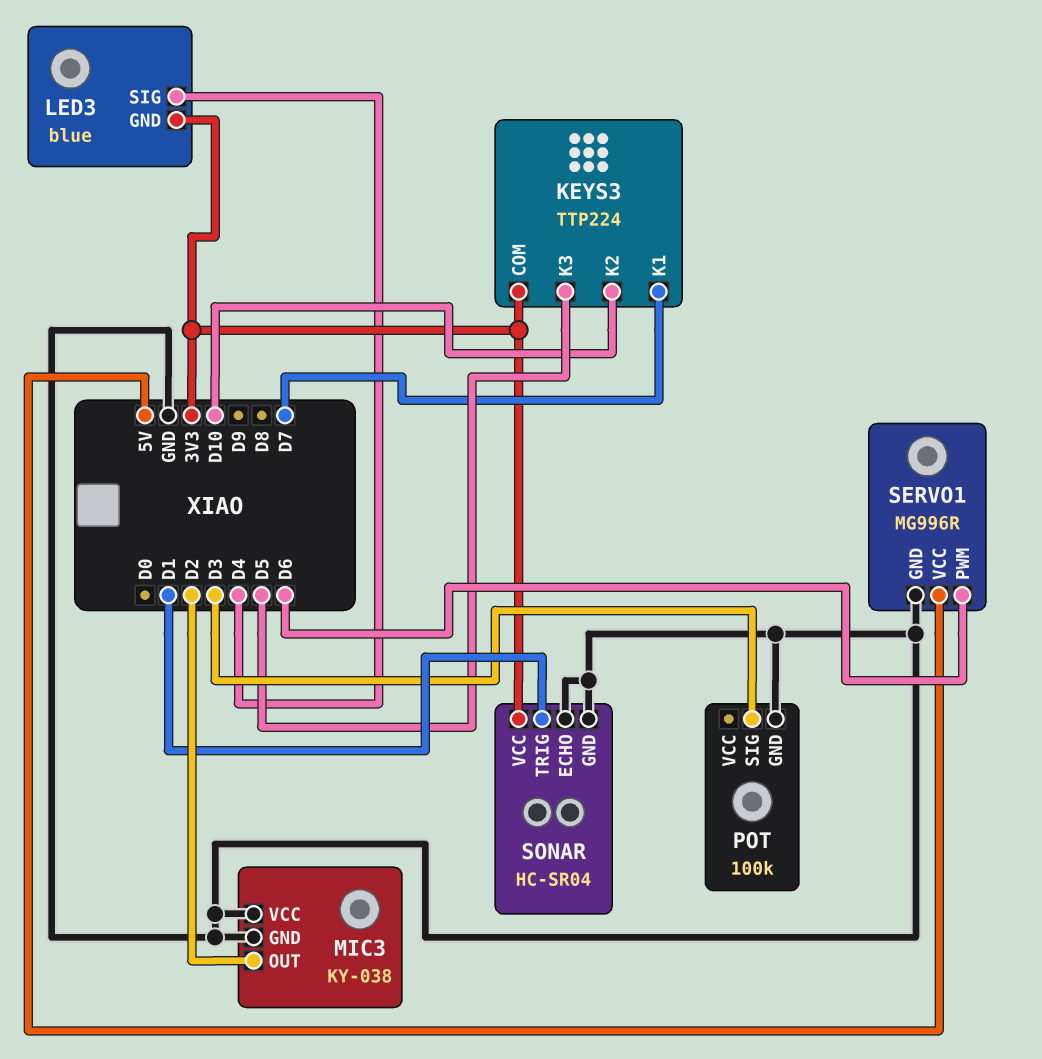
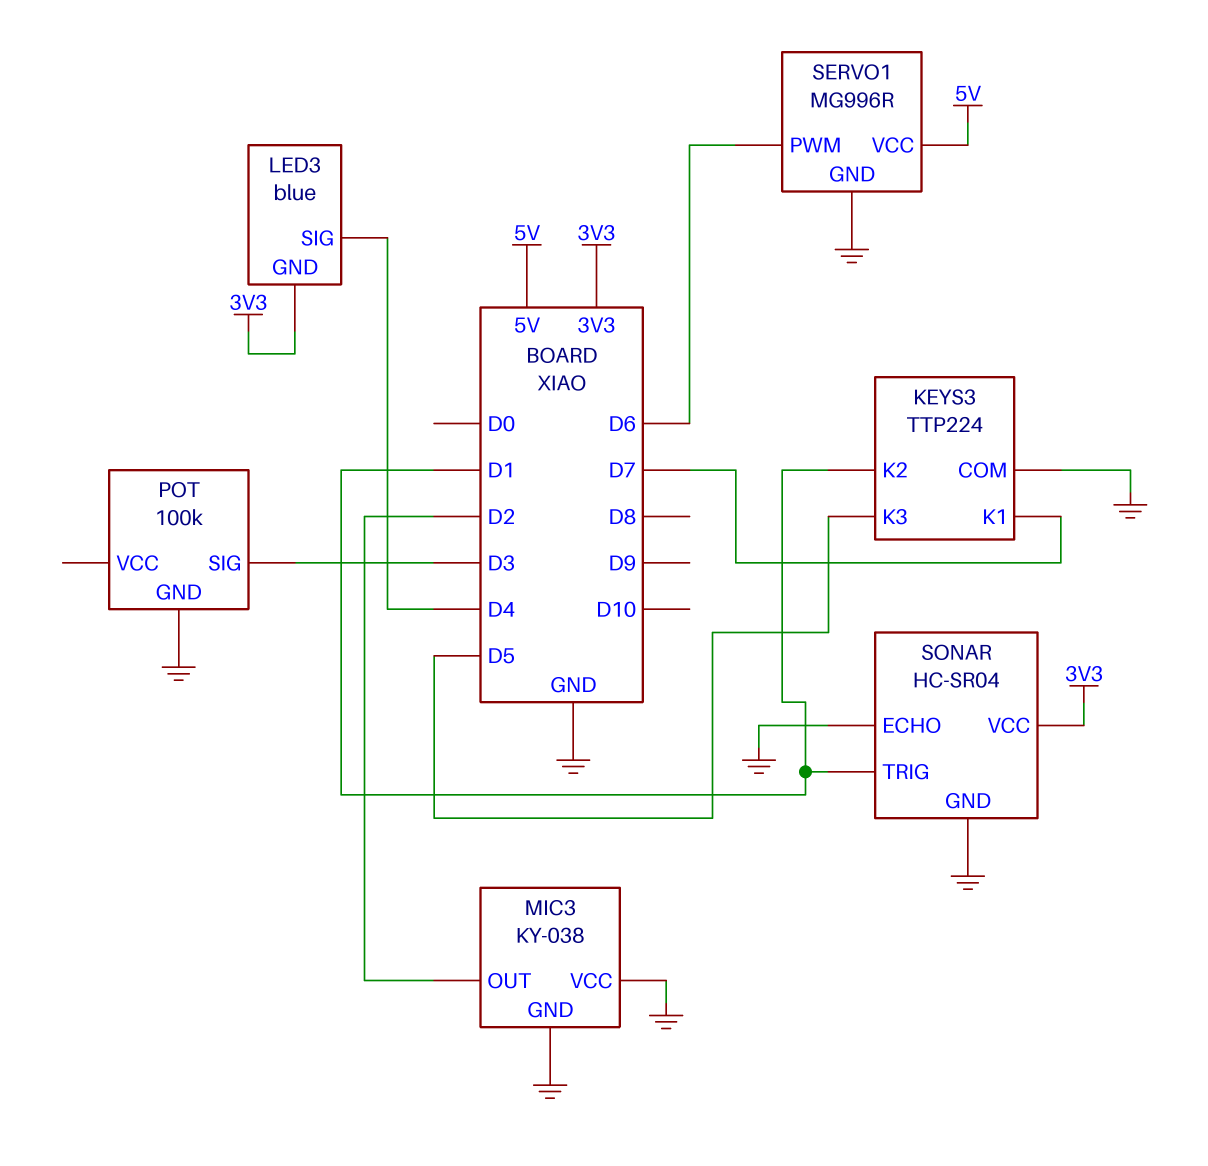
KEYS3 pin COM: 3V3 -> GND
KEYS3 pin K2: D10 -> D1

